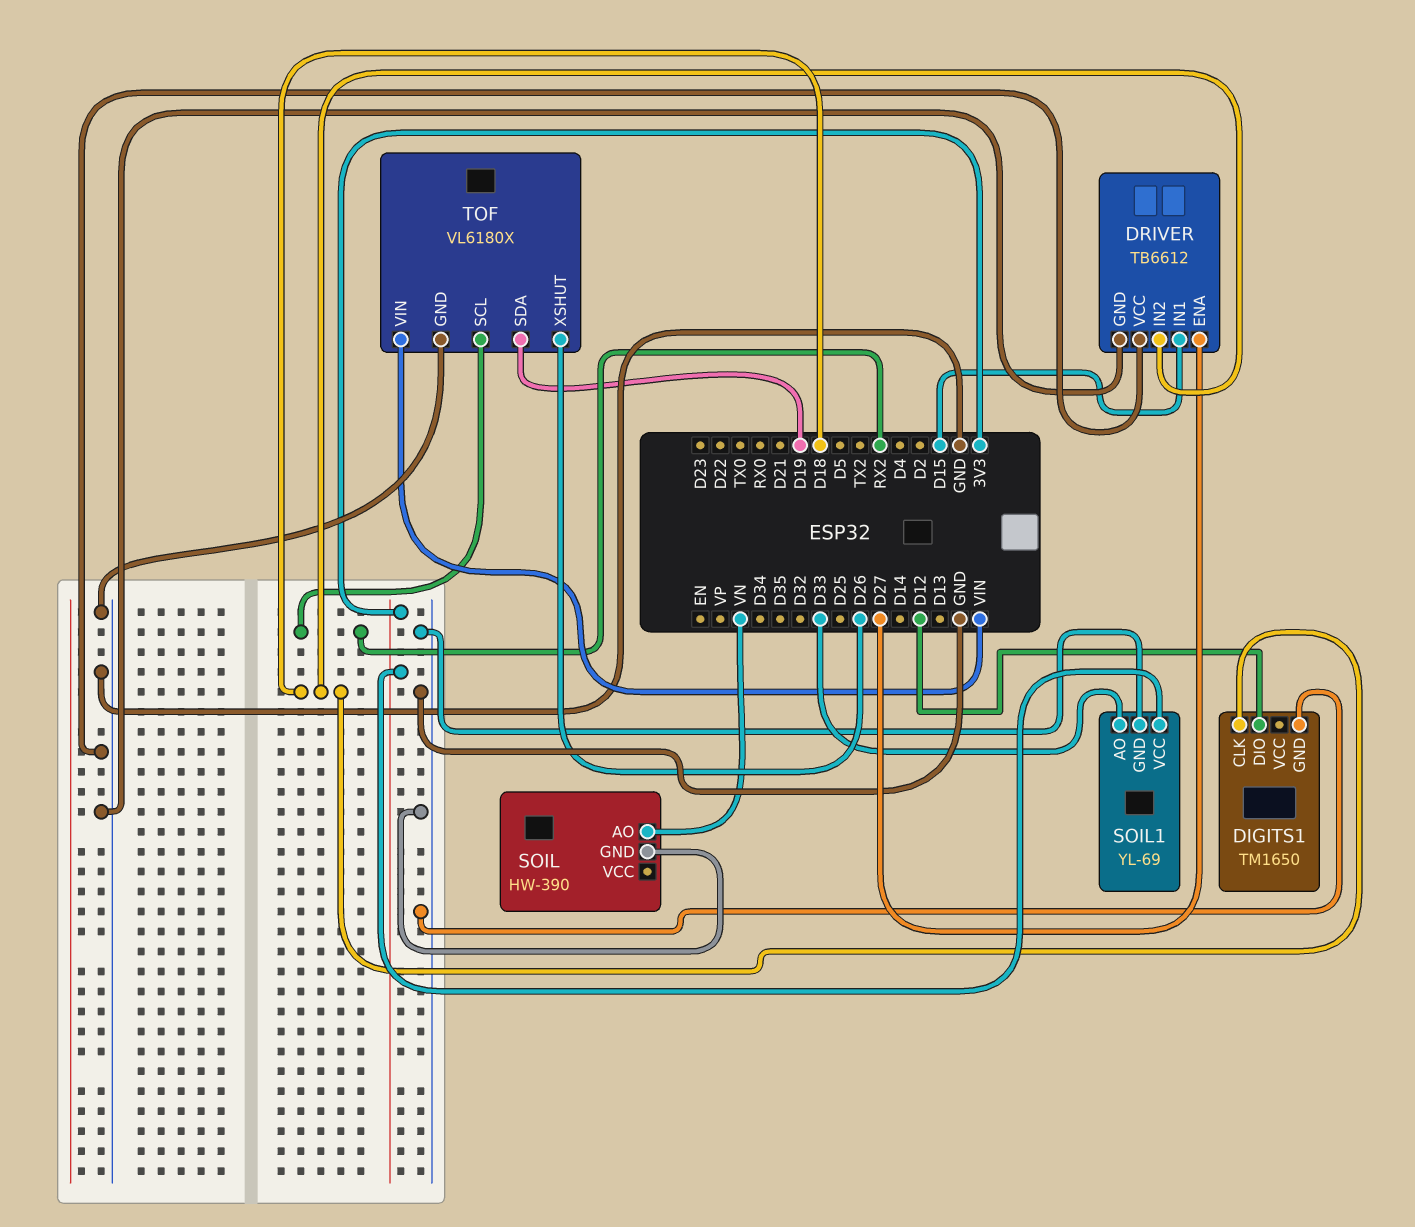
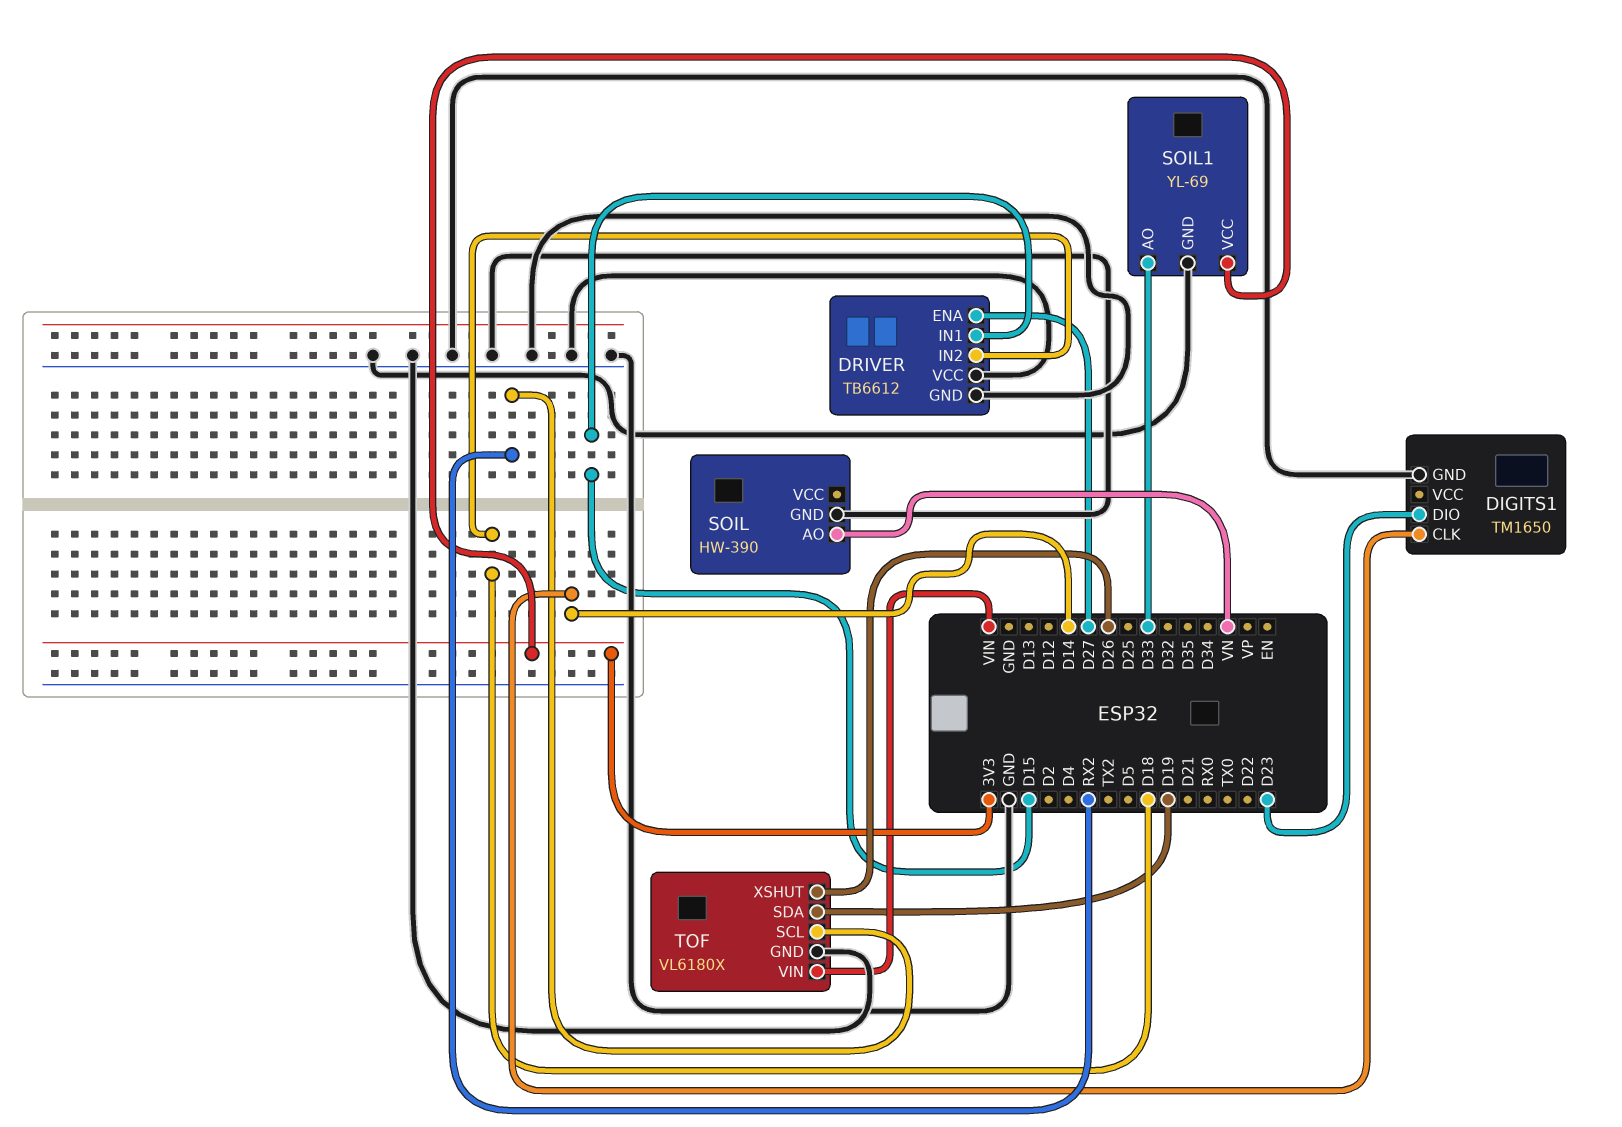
DIGITS1 pin CLK: D18 -> D14
DIGITS1 pin DIO: D12 -> D23

